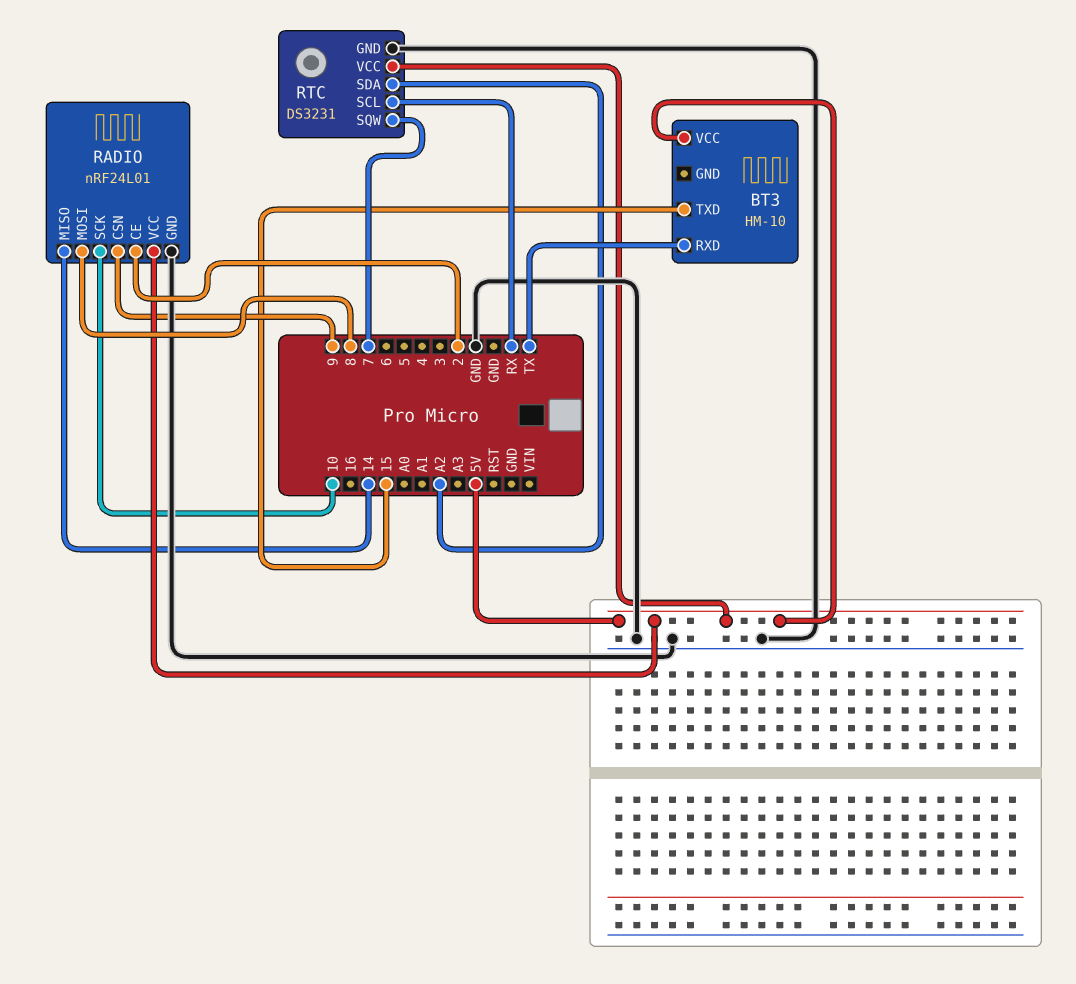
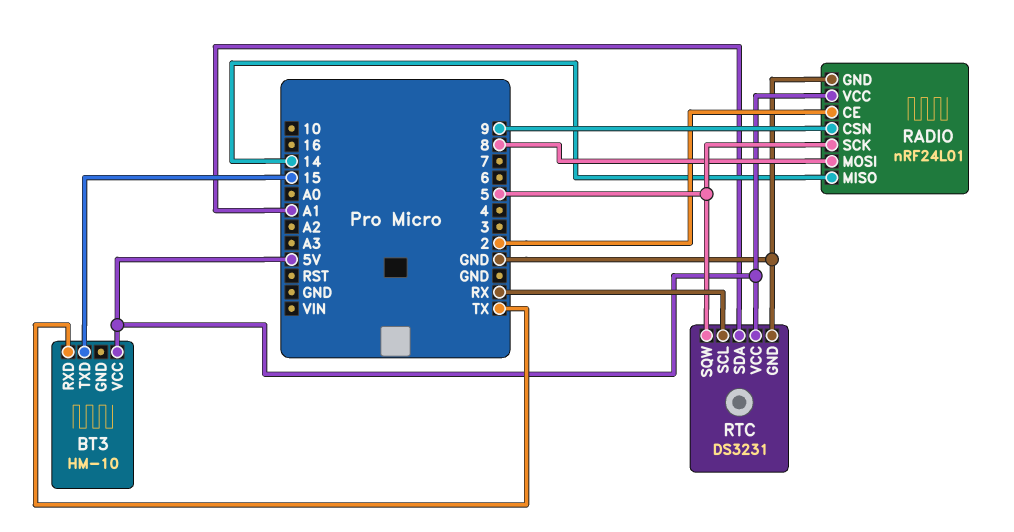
RADIO pin SCK: 10 -> 5
RTC pin SDA: A2 -> A1
RTC pin SQW: 7 -> 5

